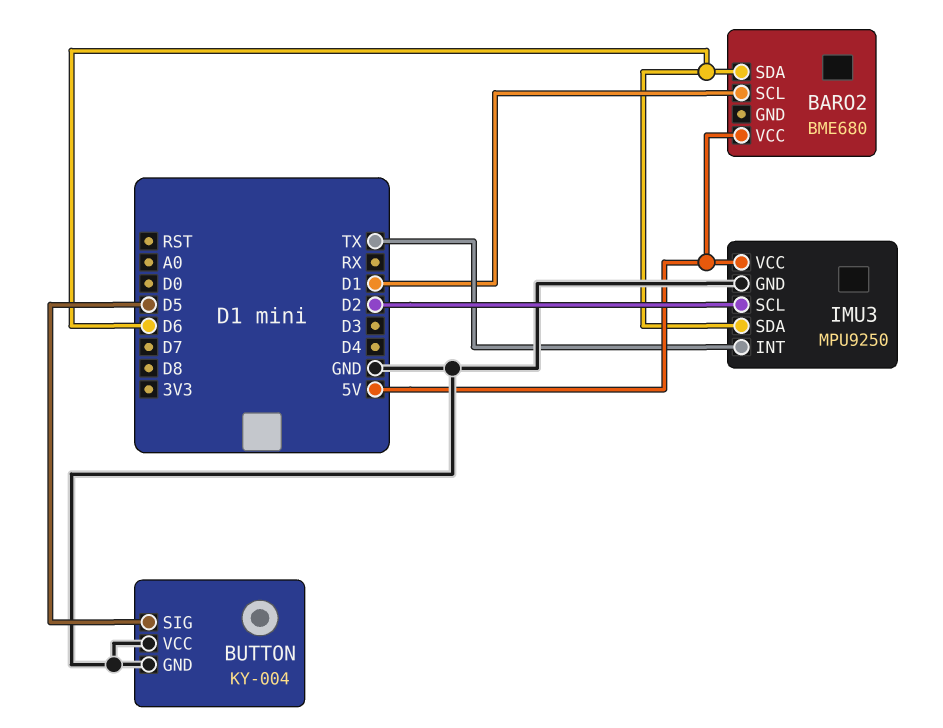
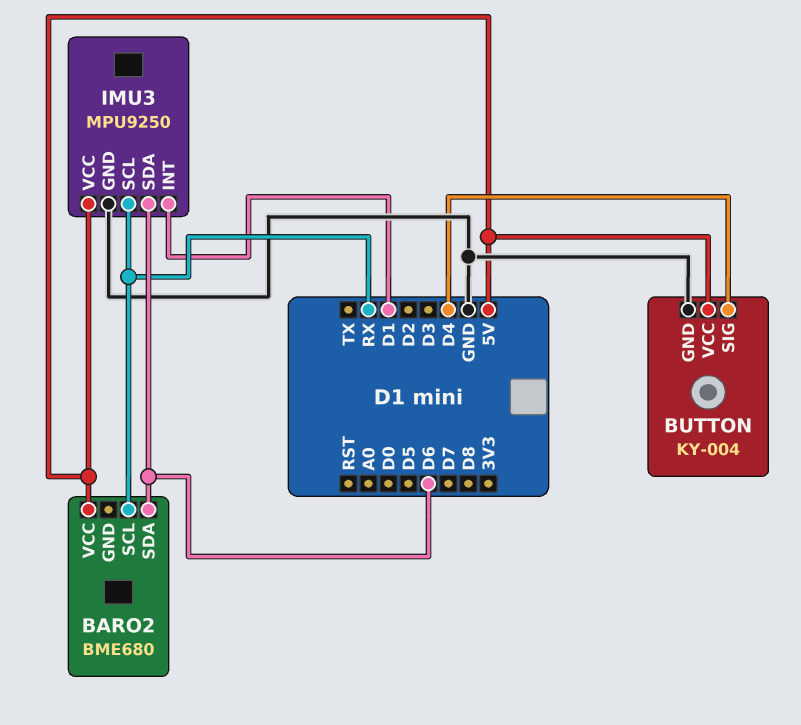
BARO2 pin SCL: D1 -> RX
BUTTON pin SIG: D5 -> D4
BUTTON pin VCC: GND -> 5V
IMU3 pin INT: TX -> D1
IMU3 pin SCL: D2 -> RX

